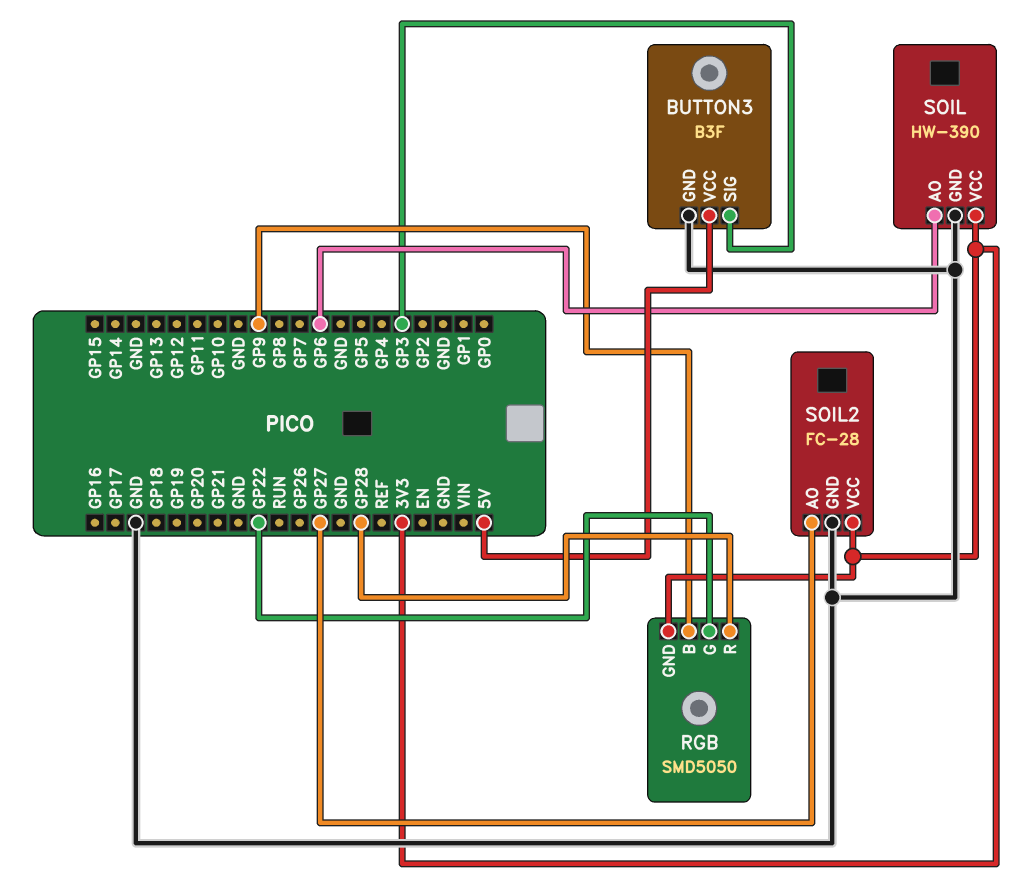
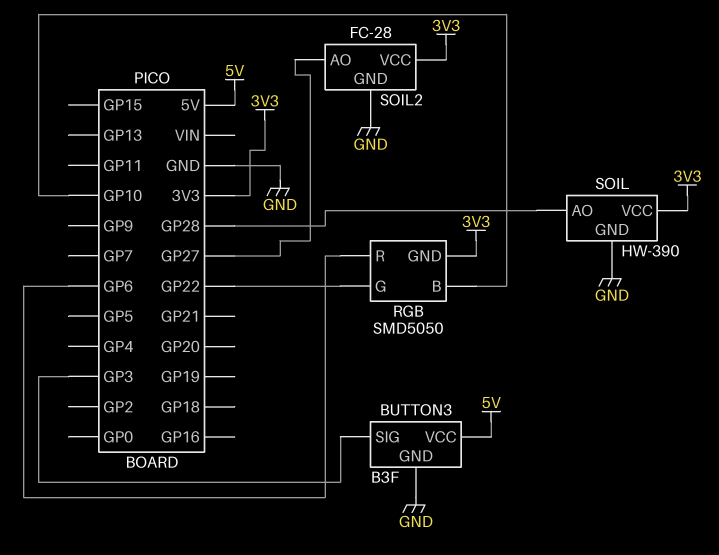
RGB pin B: GP9 -> GP10
RGB pin R: GP28 -> GP6
SOIL pin AO: GP6 -> GP28

